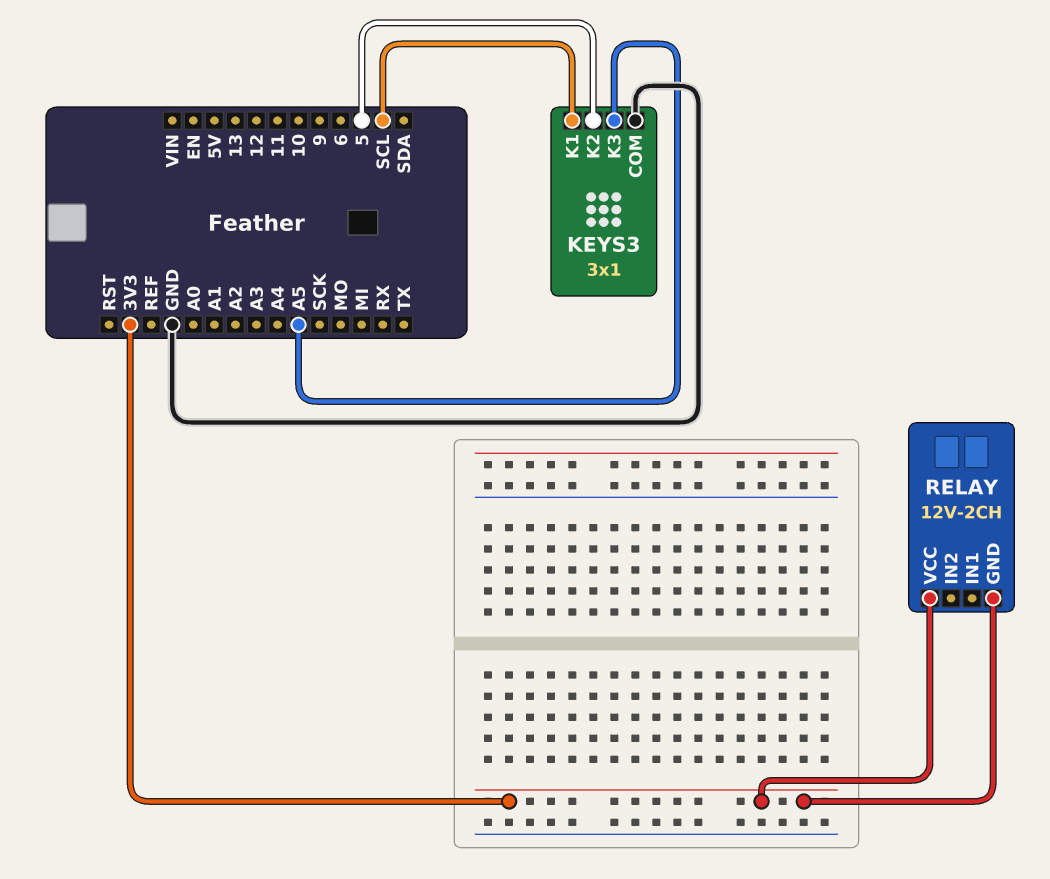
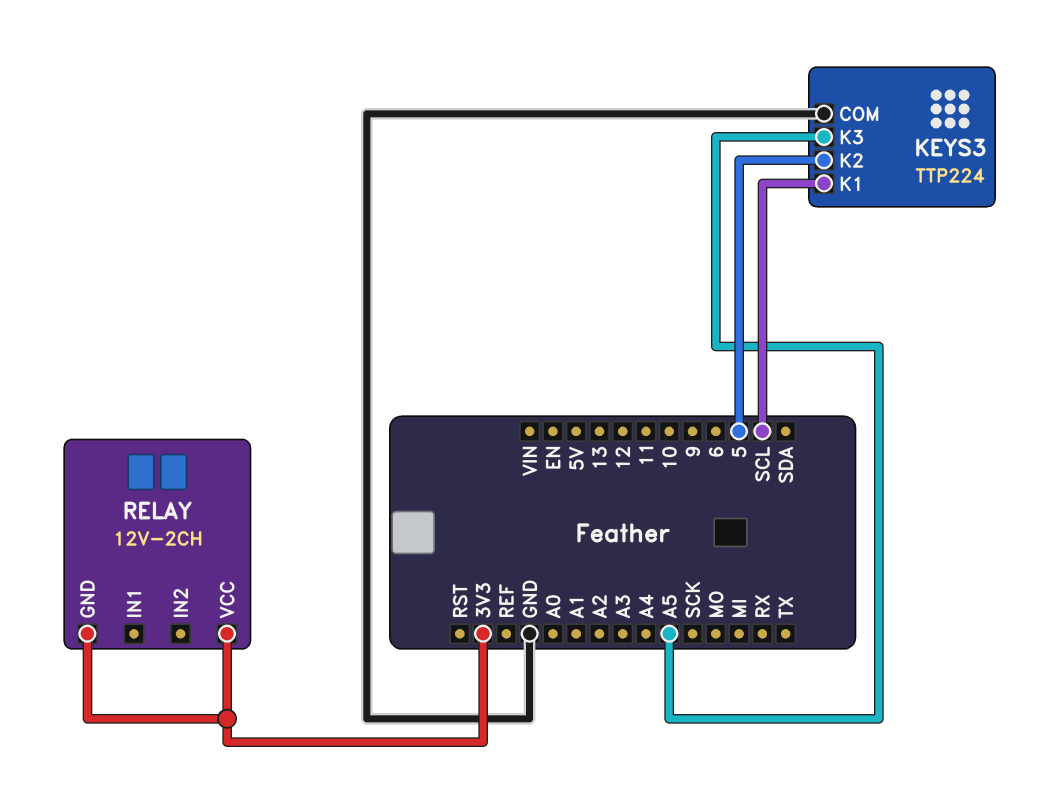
KEYS3: 3x1 -> TTP224

